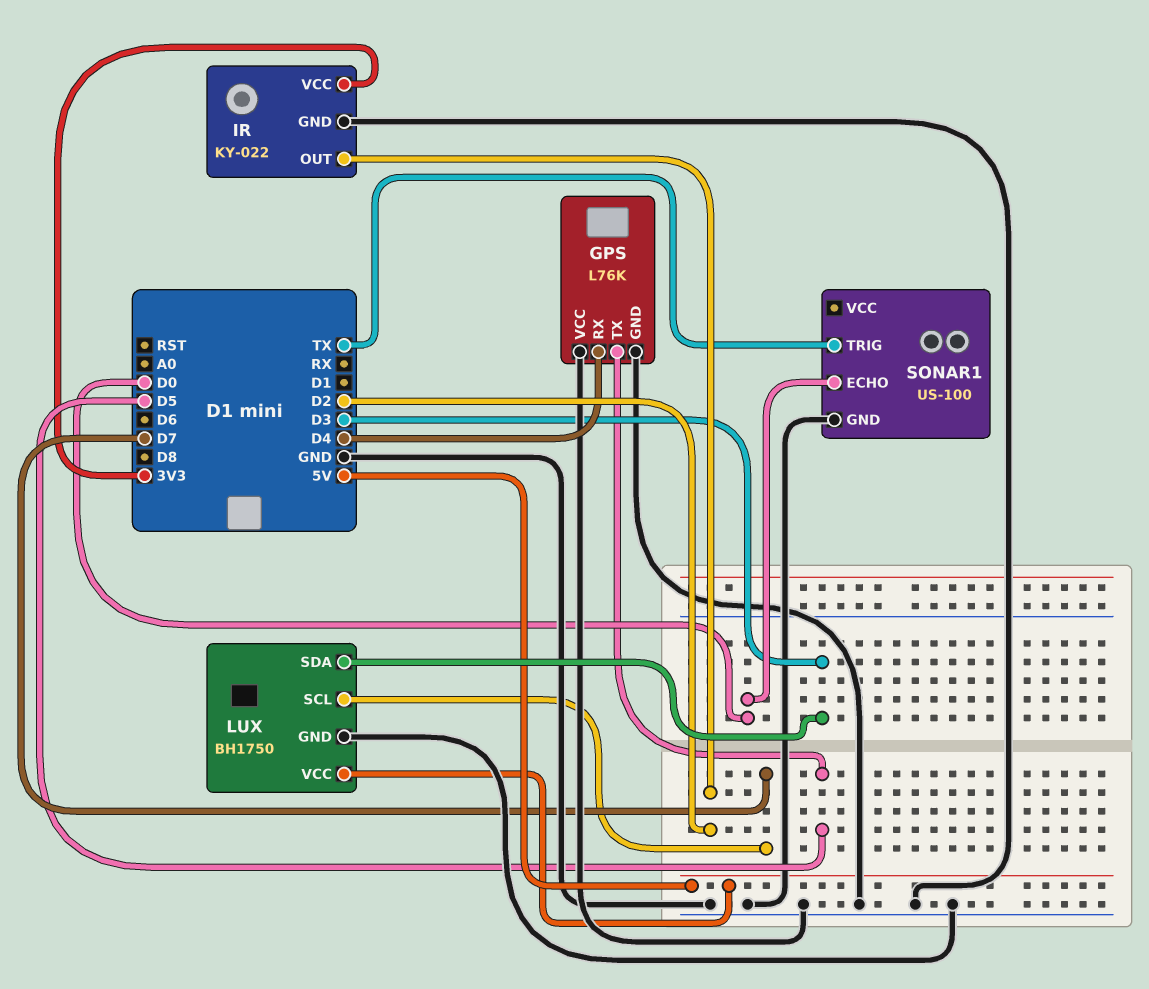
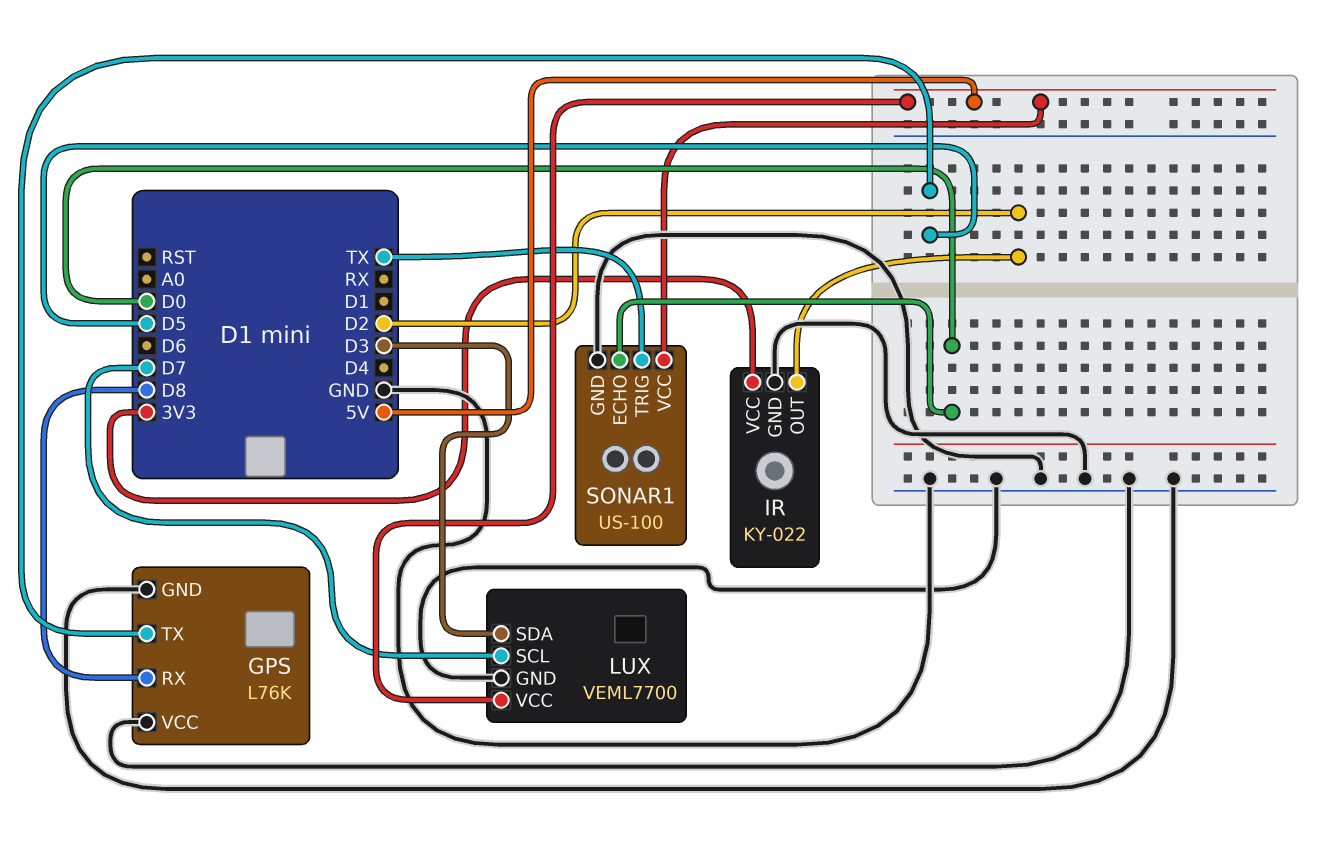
GPS pin RX: D4 -> D8
LUX: BH1750 -> VEML7700
SONAR1 pin VCC: none -> 5V

